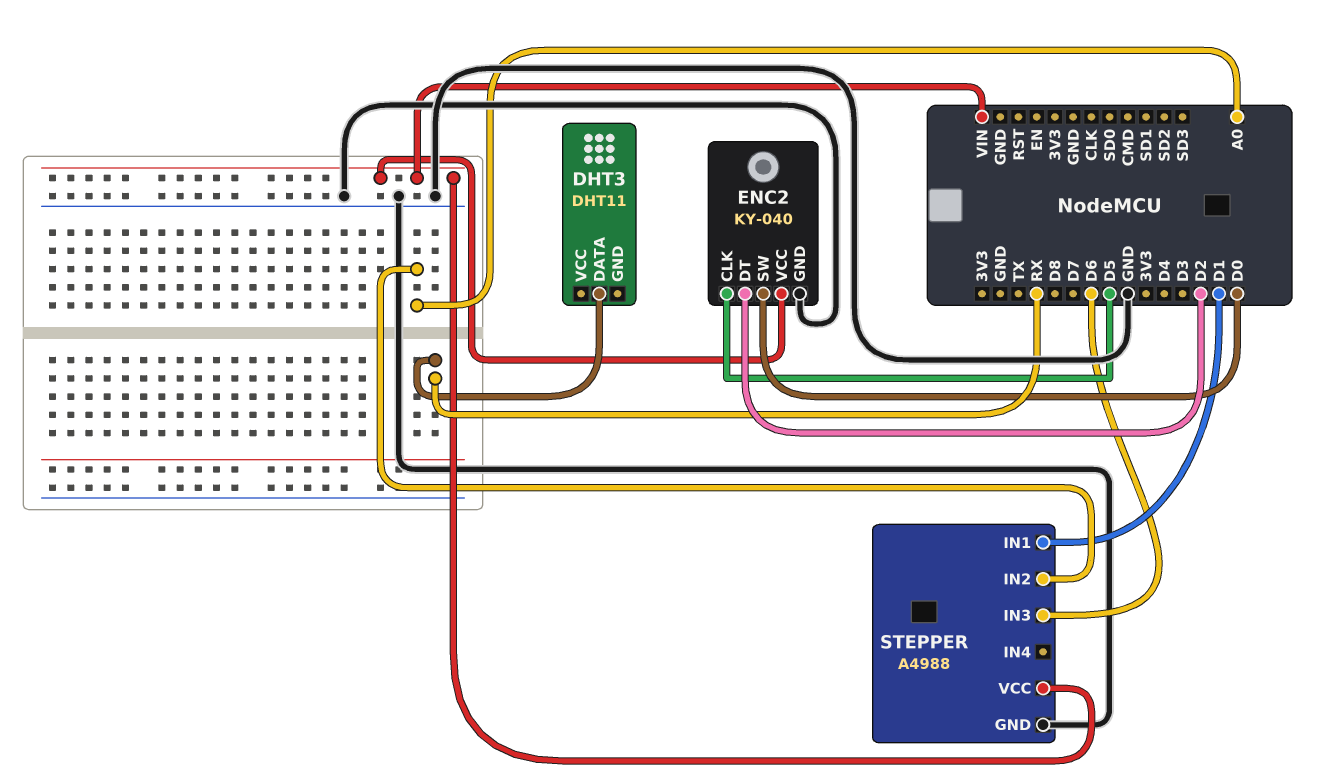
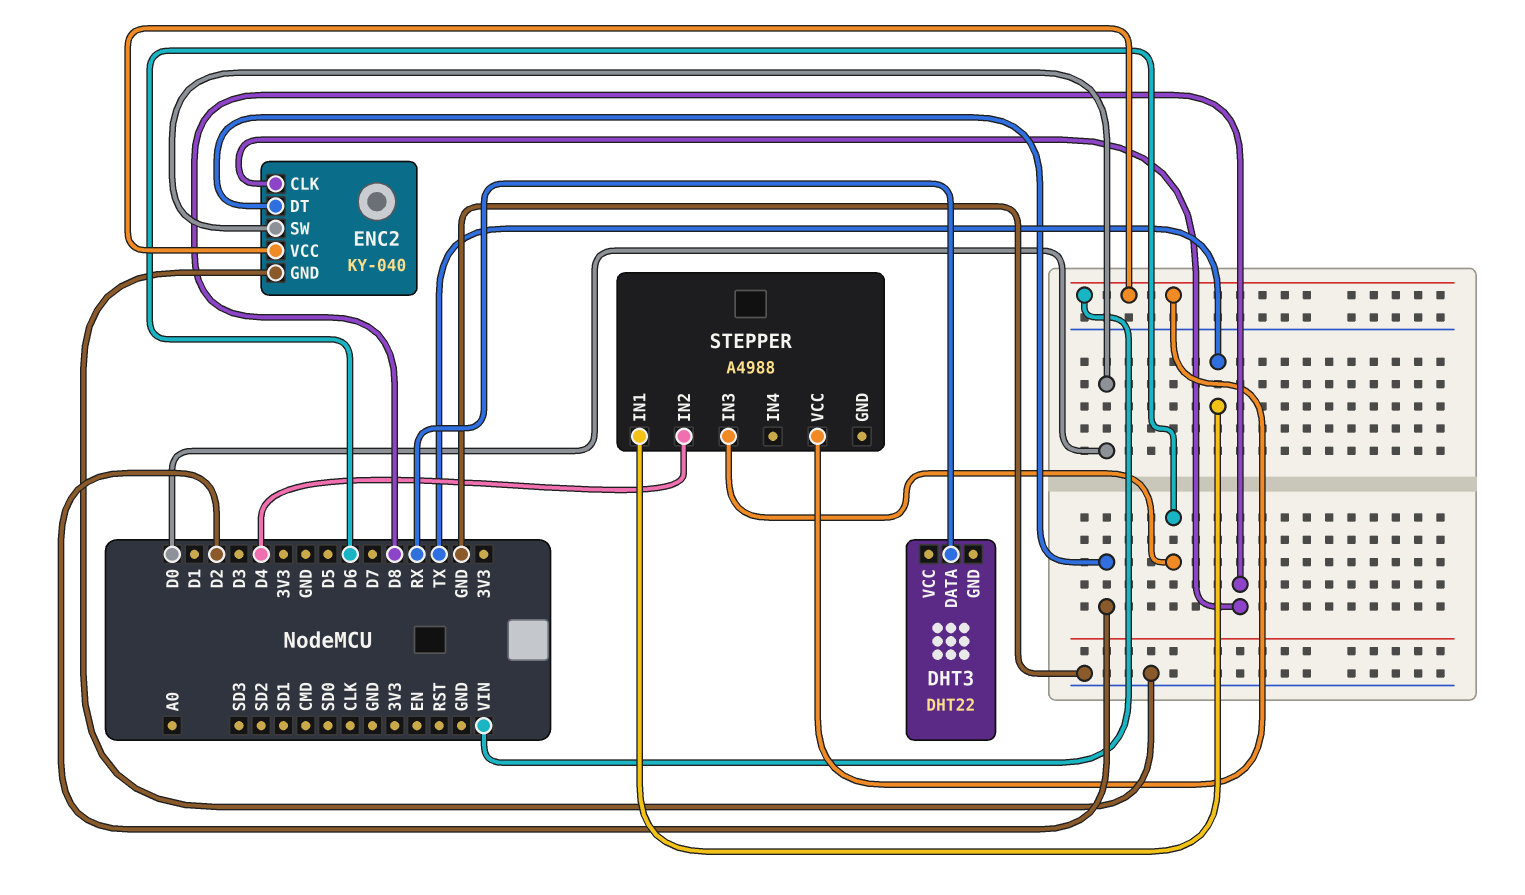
DHT3: DHT11 -> DHT22
ENC2 pin CLK: D5 -> D8
STEPPER pin GND: GND -> none
STEPPER pin IN1: D1 -> TX
STEPPER pin IN2: A0 -> D4

